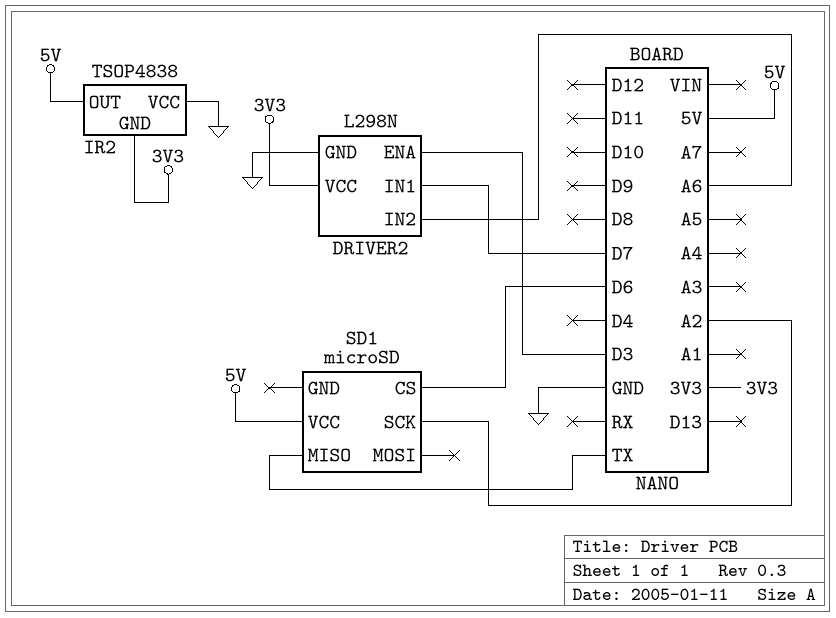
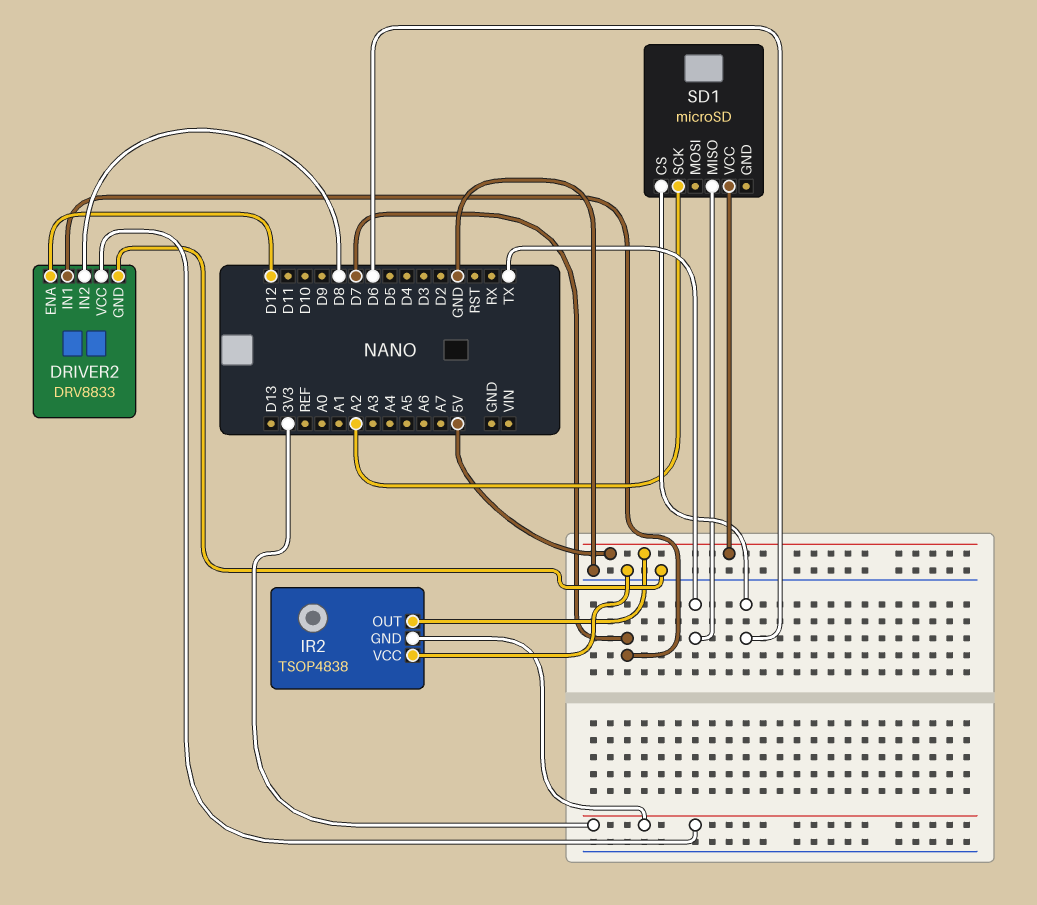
DRIVER2: L298N -> DRV8833
DRIVER2 pin ENA: D3 -> D12
DRIVER2 pin IN2: A6 -> D8

